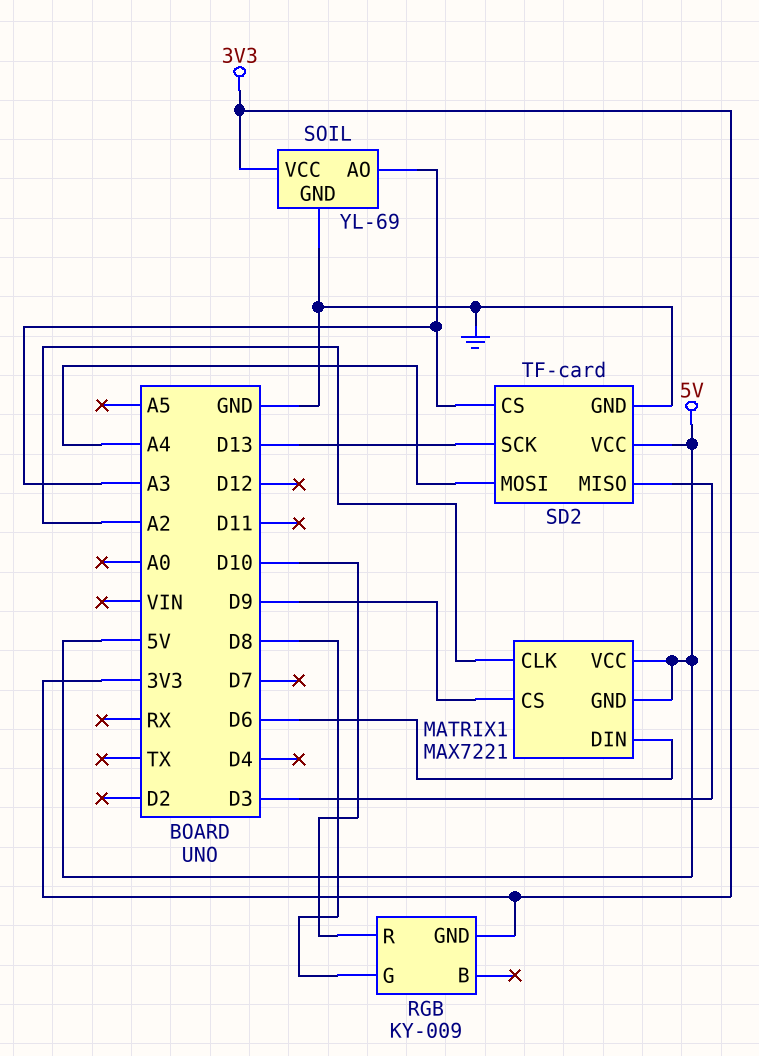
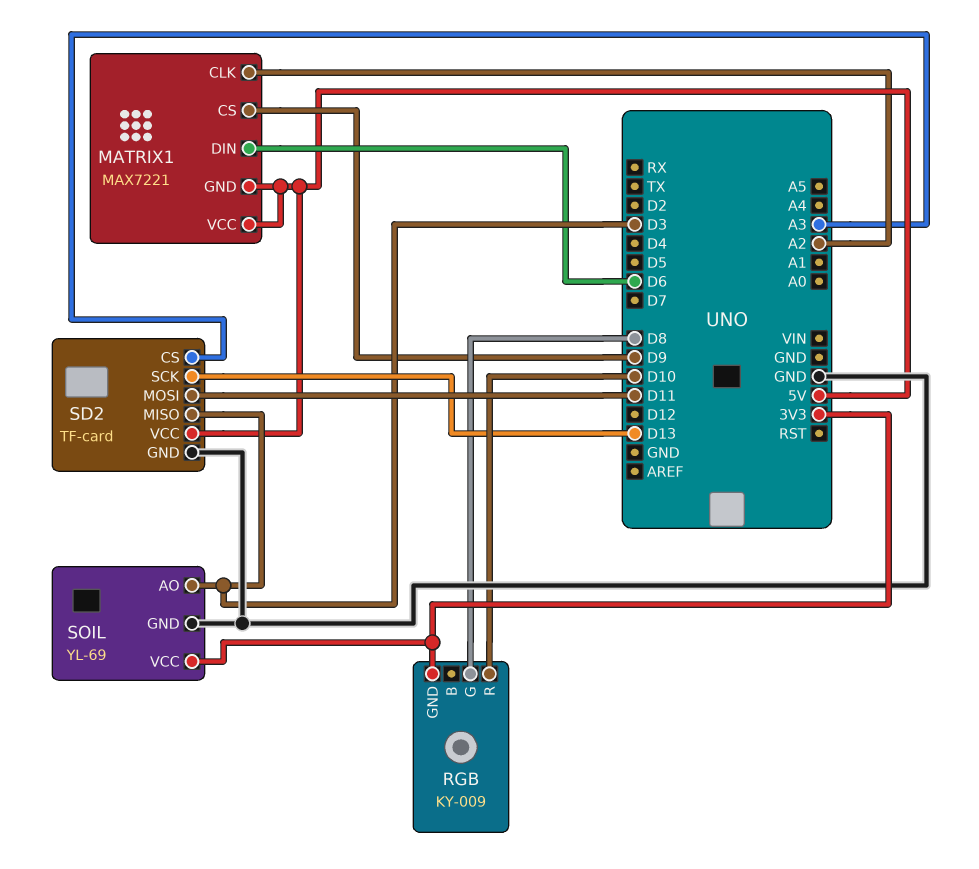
SD2 pin MOSI: A4 -> D11
SOIL pin AO: A3 -> D3

